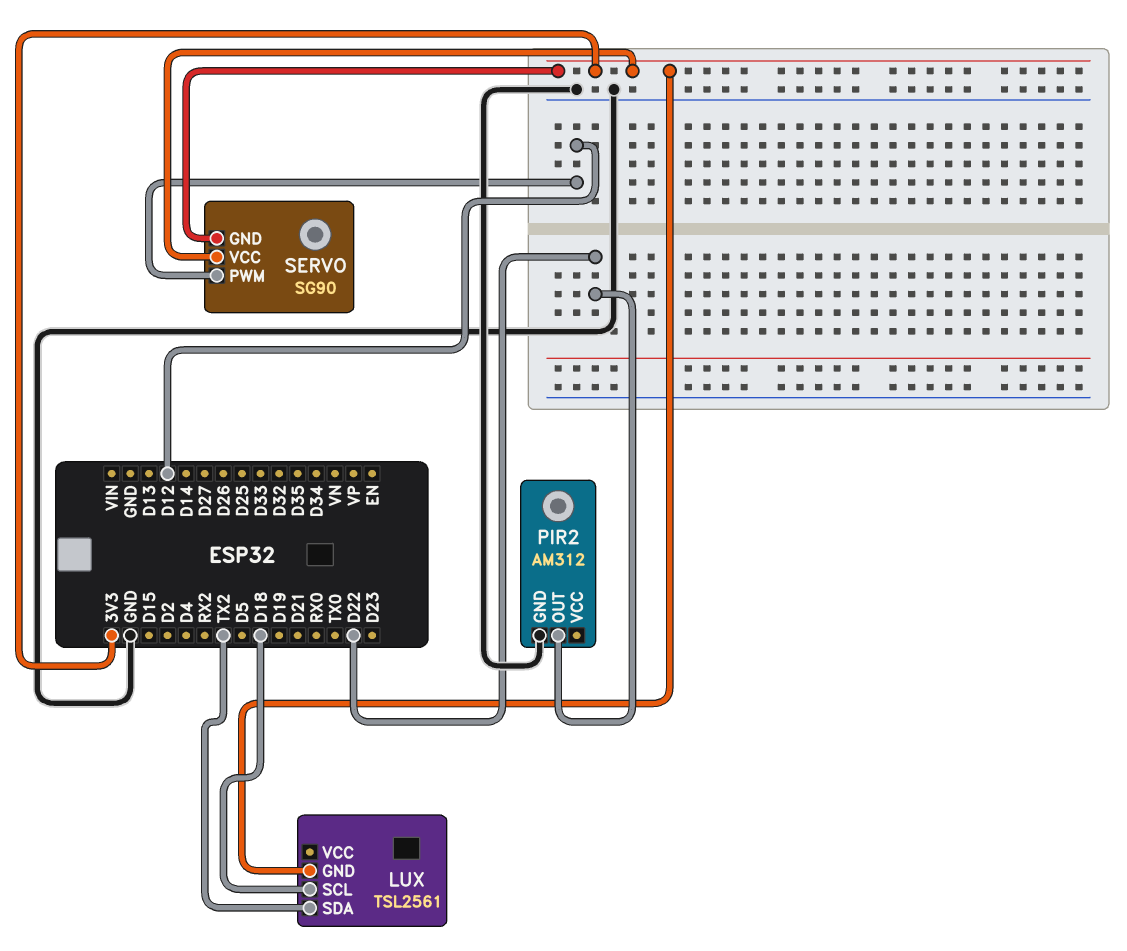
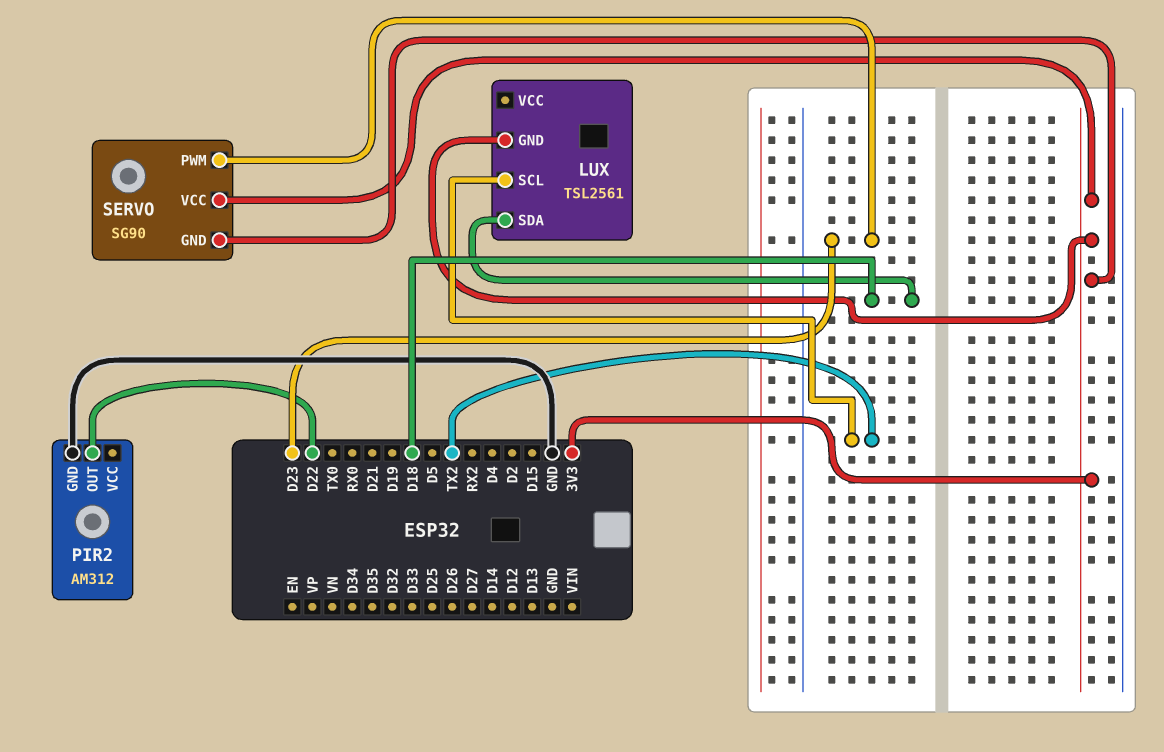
LUX pin SCL: D18 -> TX2
LUX pin SDA: TX2 -> D18
SERVO pin PWM: D12 -> D23

